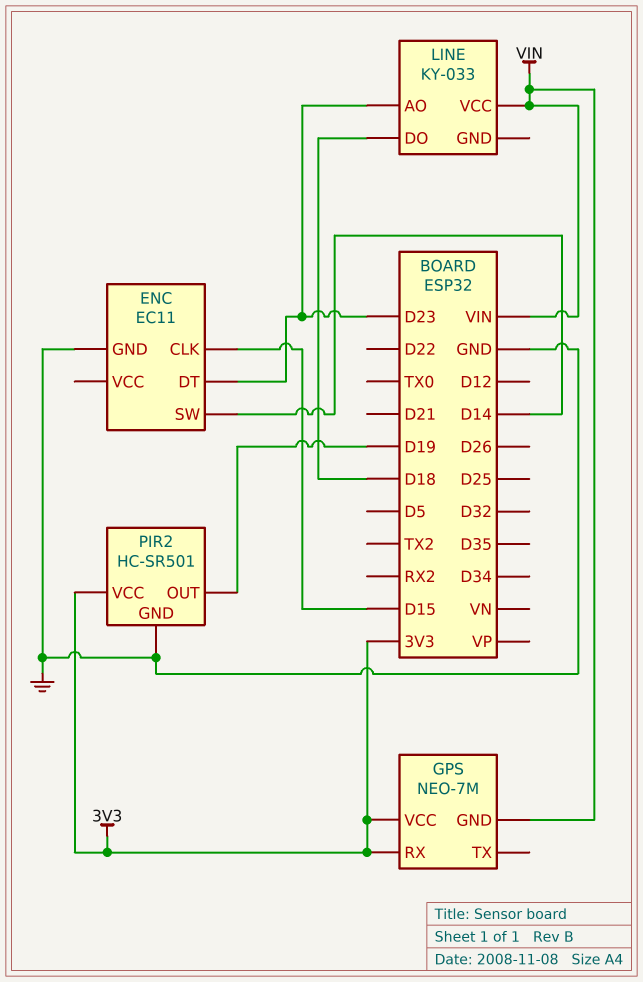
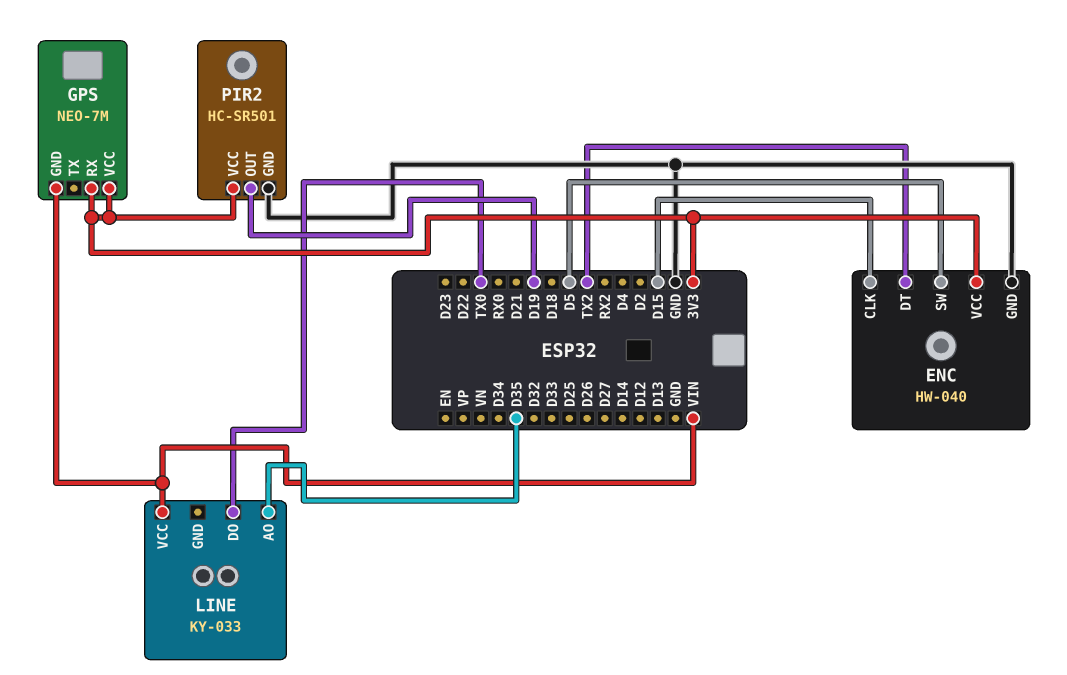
ENC: EC11 -> HW-040
ENC pin DT: D23 -> TX2
ENC pin SW: D14 -> D5
ENC pin VCC: none -> 3V3
LINE pin AO: D23 -> D35
LINE pin DO: D18 -> TX0

